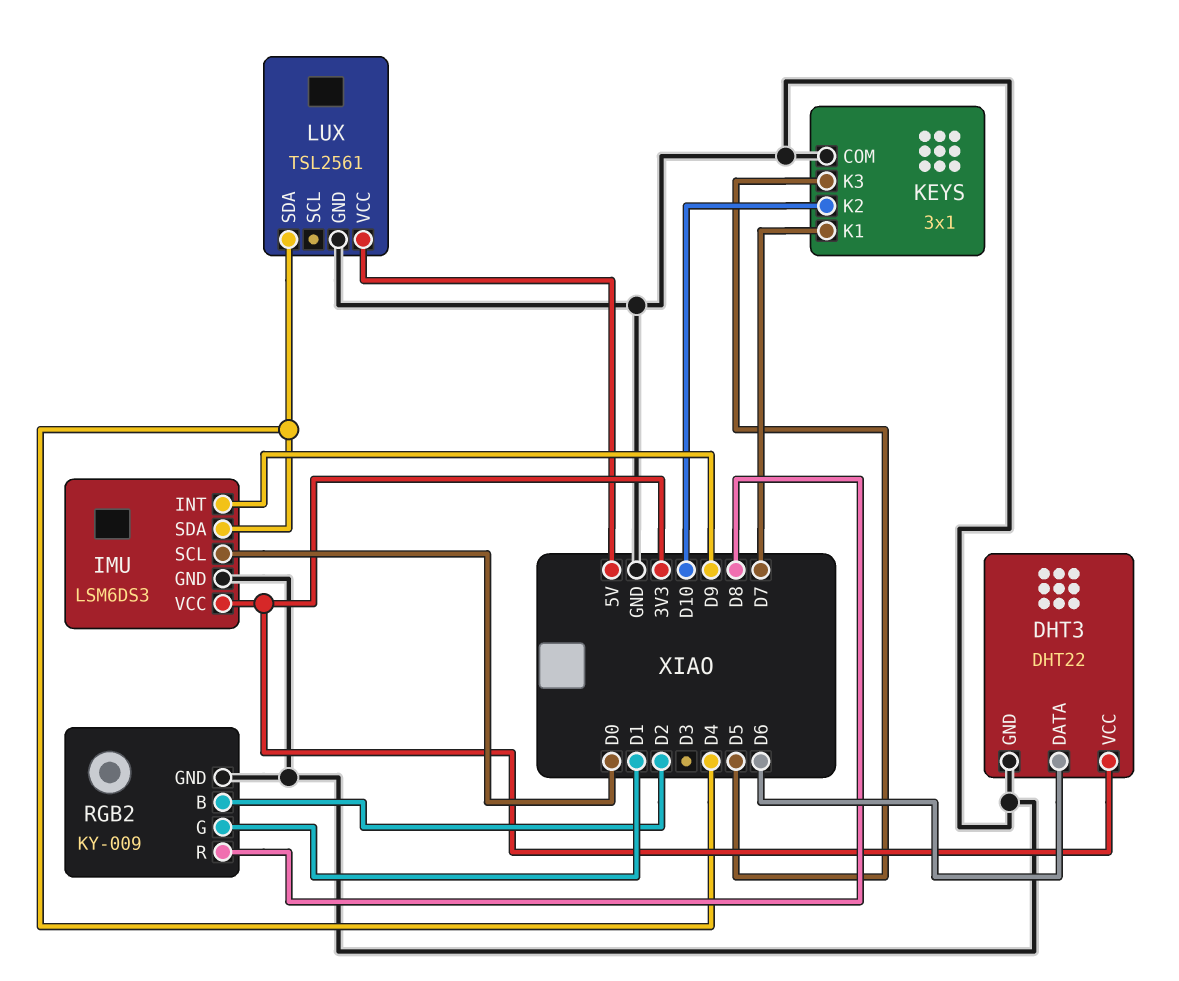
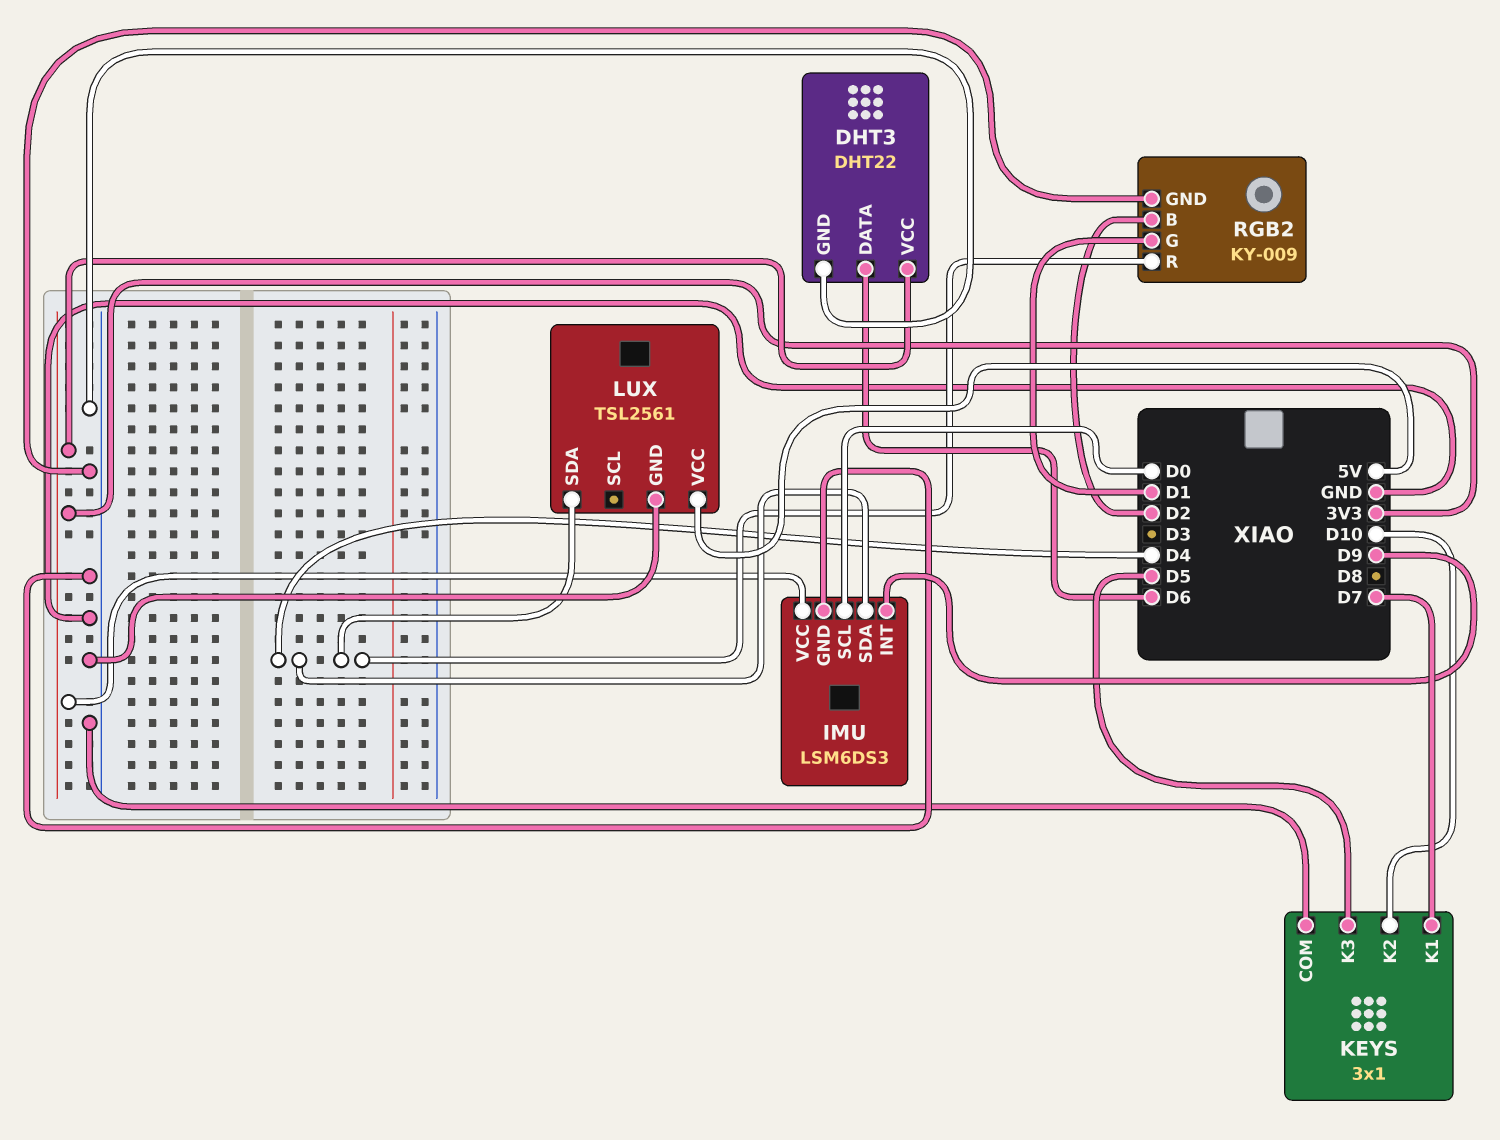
RGB2 pin R: D8 -> D4

